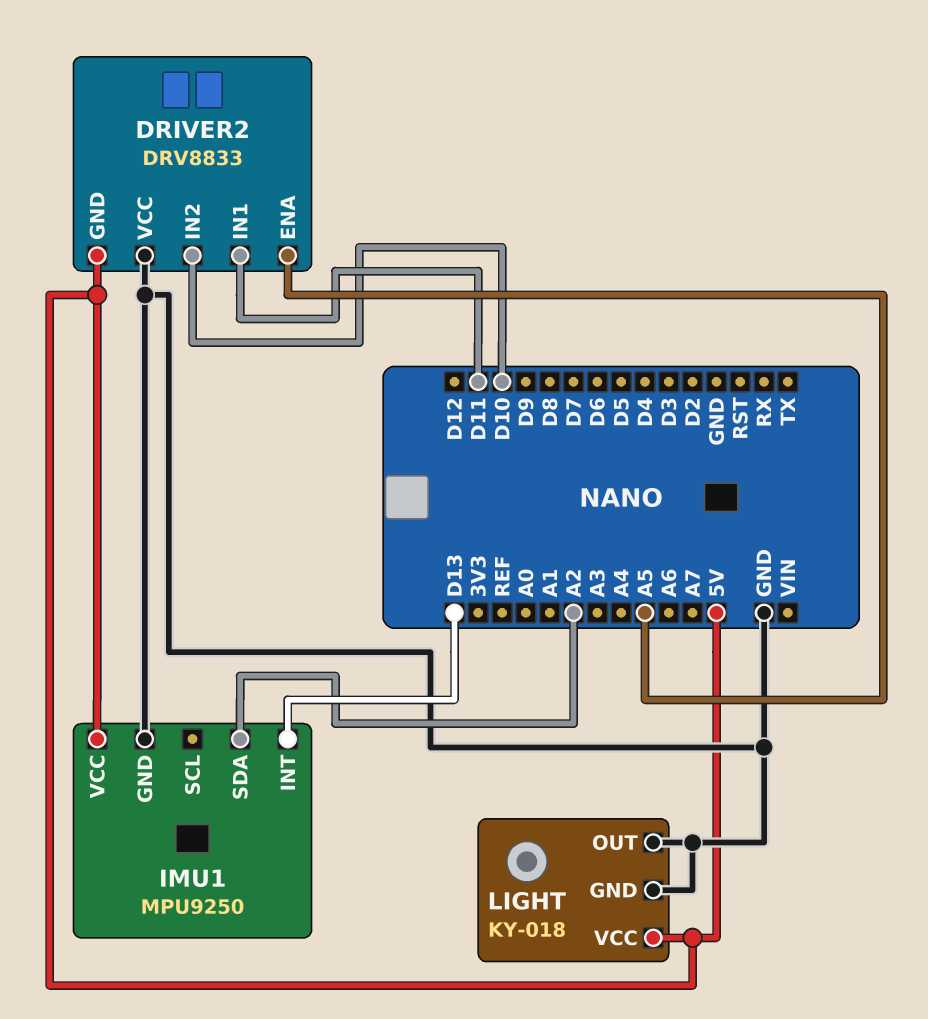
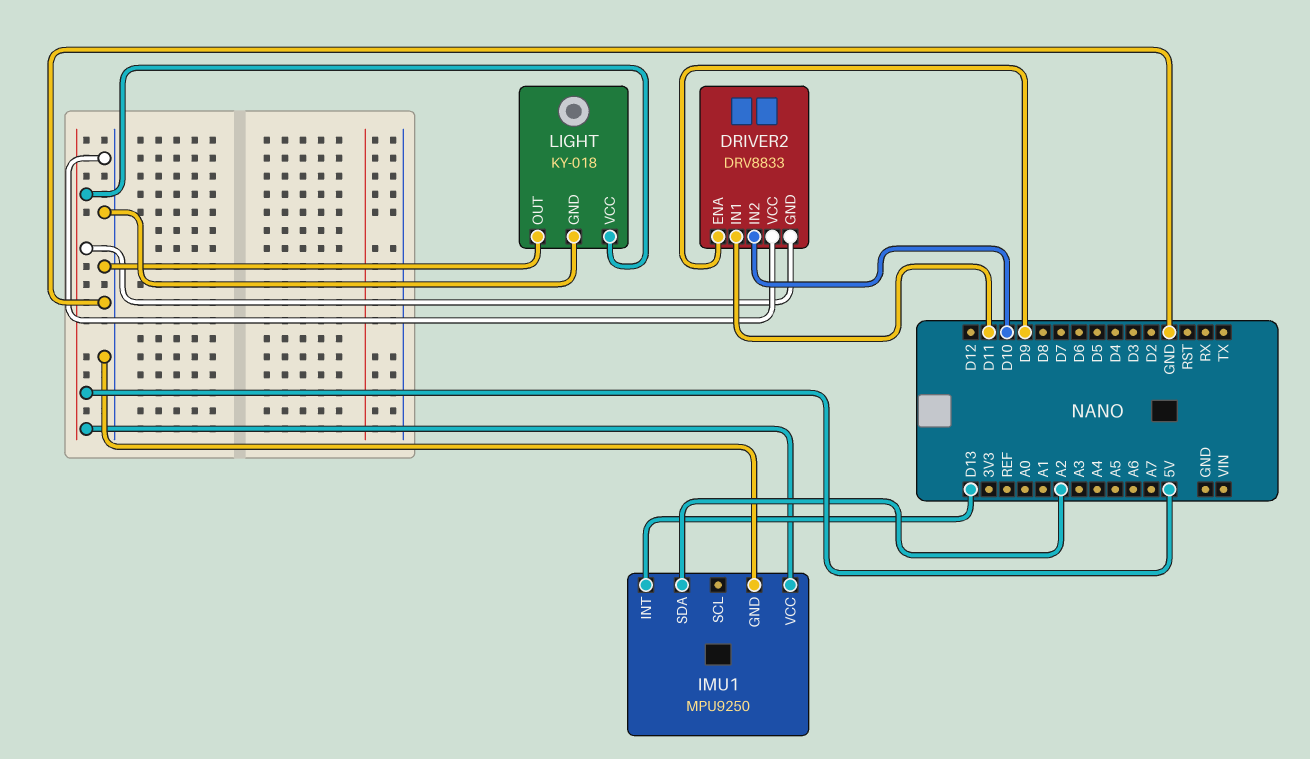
DRIVER2 pin ENA: A5 -> D9

